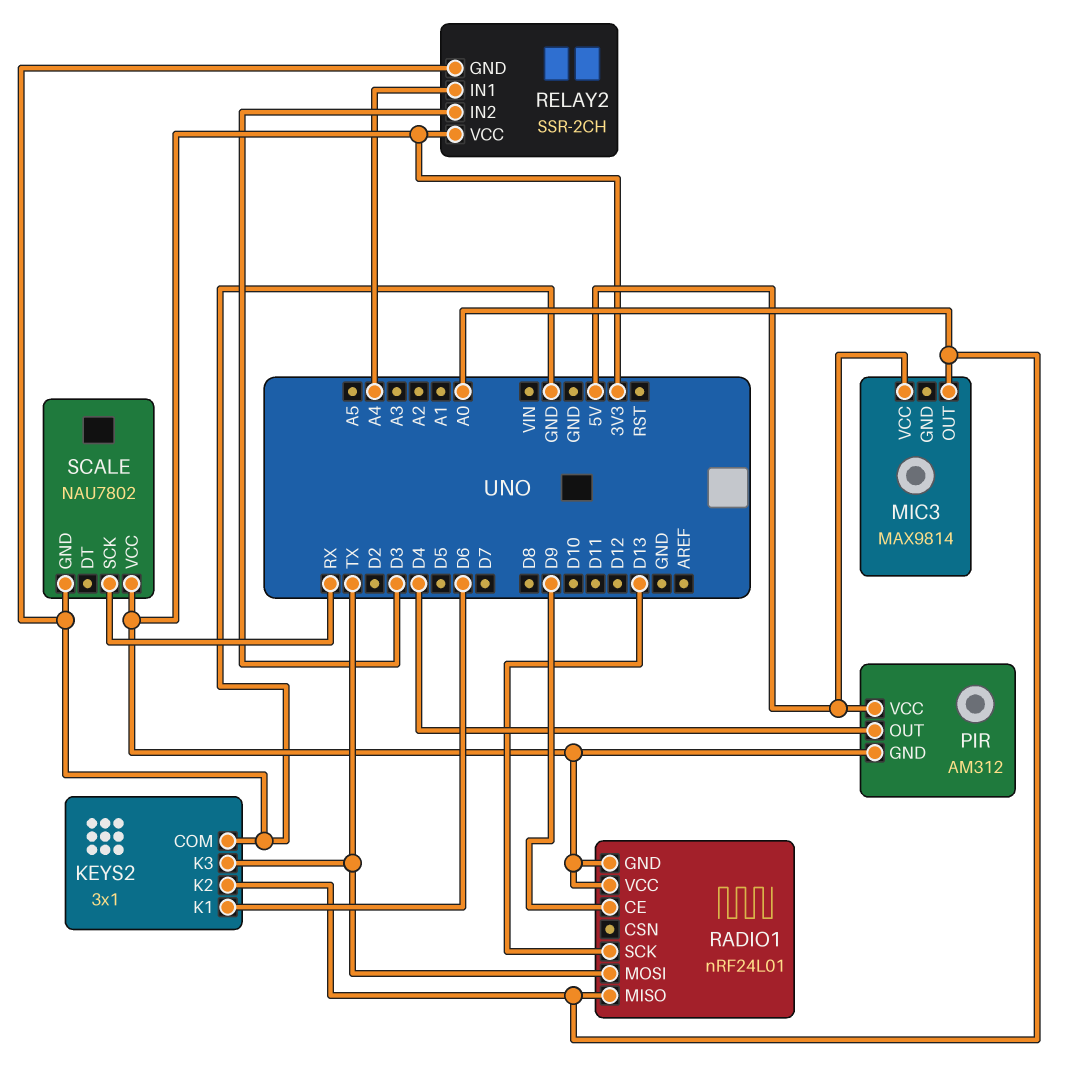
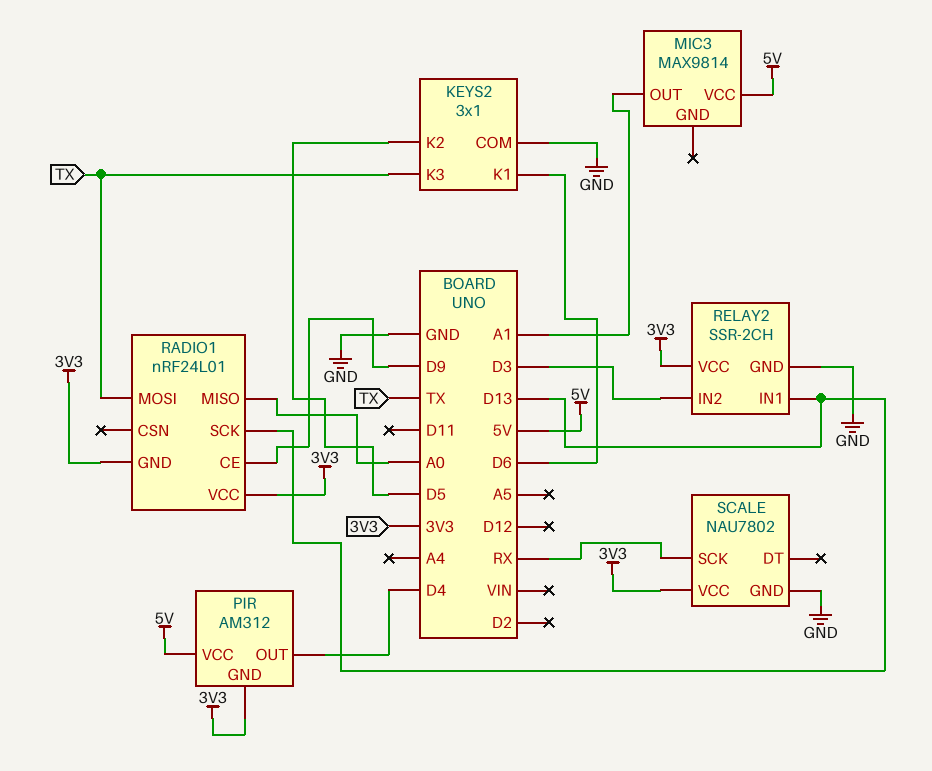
KEYS2 pin K2: A0 -> D5
MIC3 pin OUT: A0 -> A1
RELAY2 pin IN1: A4 -> D13

